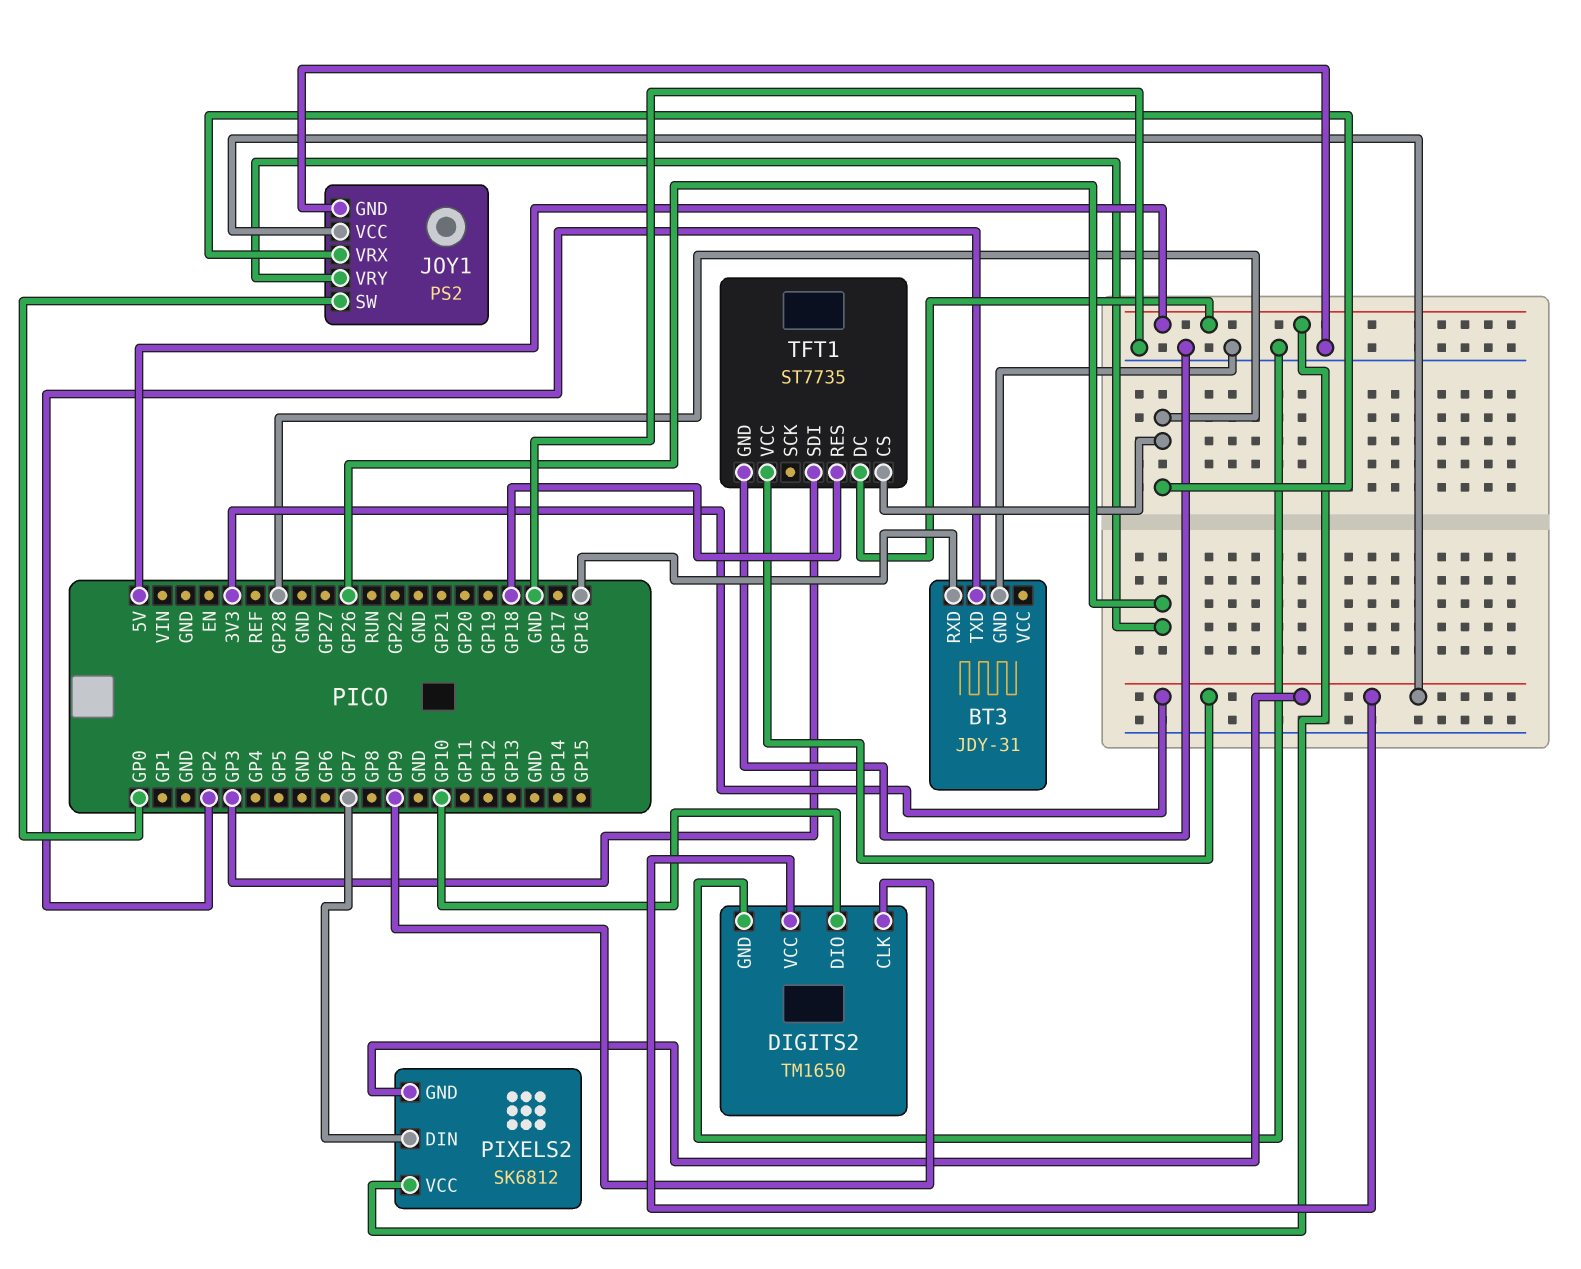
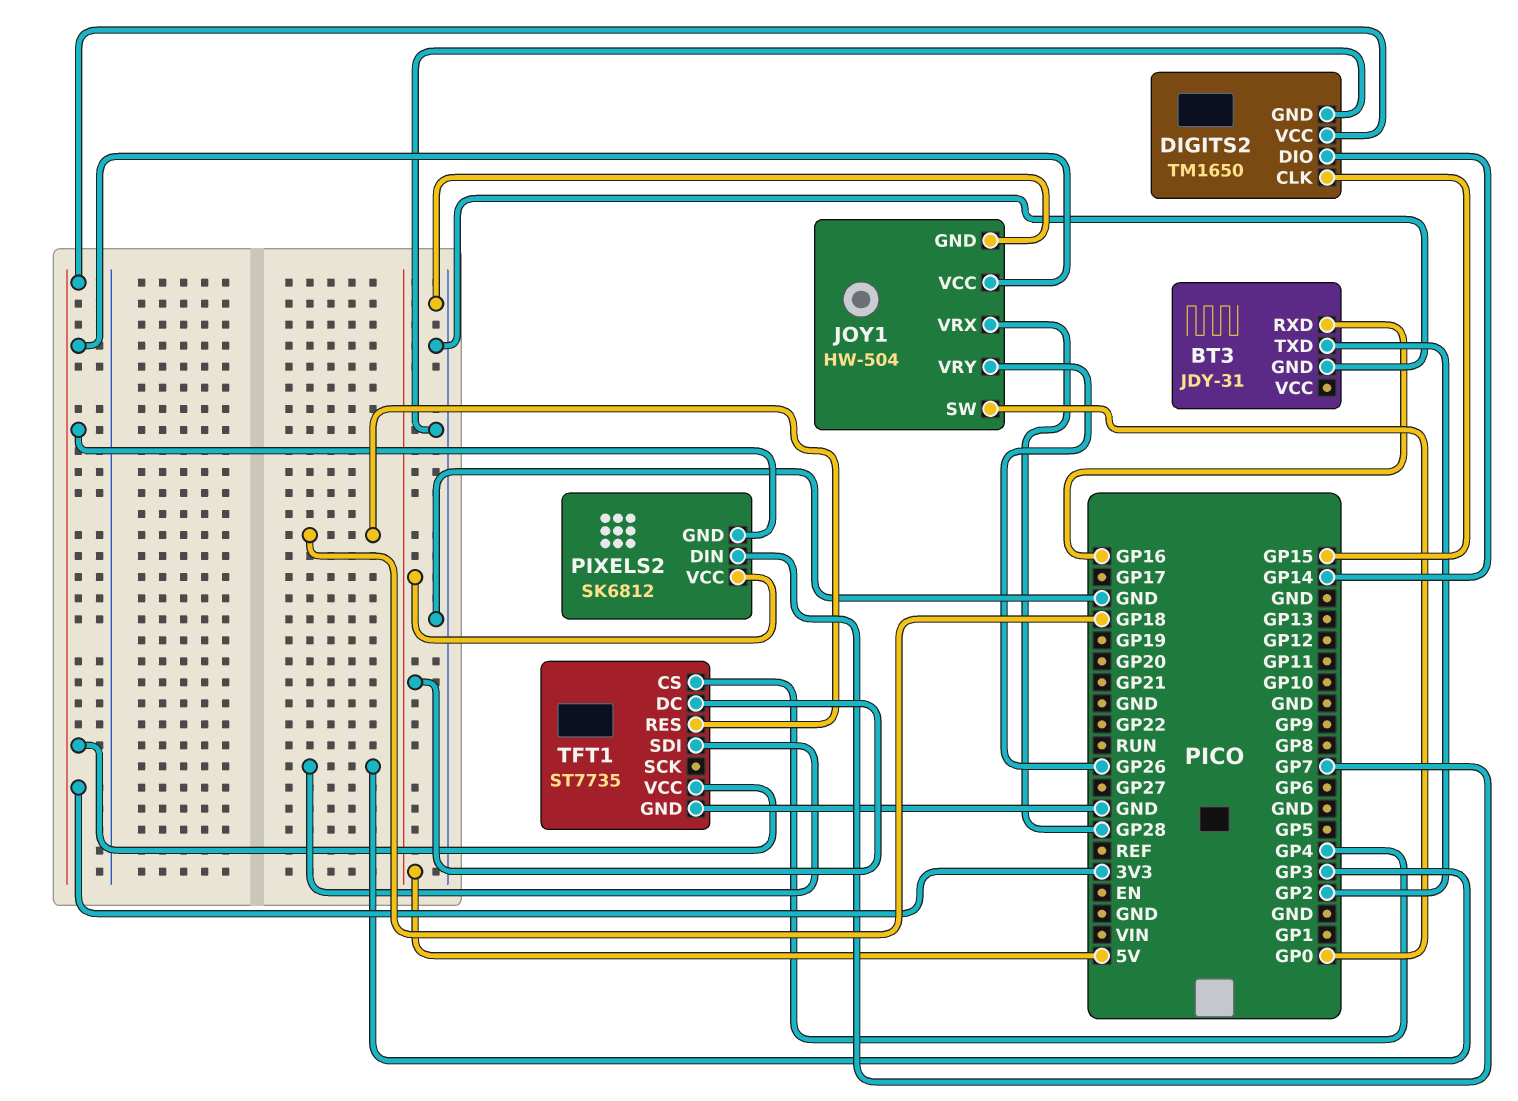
DIGITS2 pin CLK: GP9 -> GP15
DIGITS2 pin DIO: GP10 -> GP14
JOY1: PS2 -> HW-504
TFT1 pin CS: GP28 -> GP4

